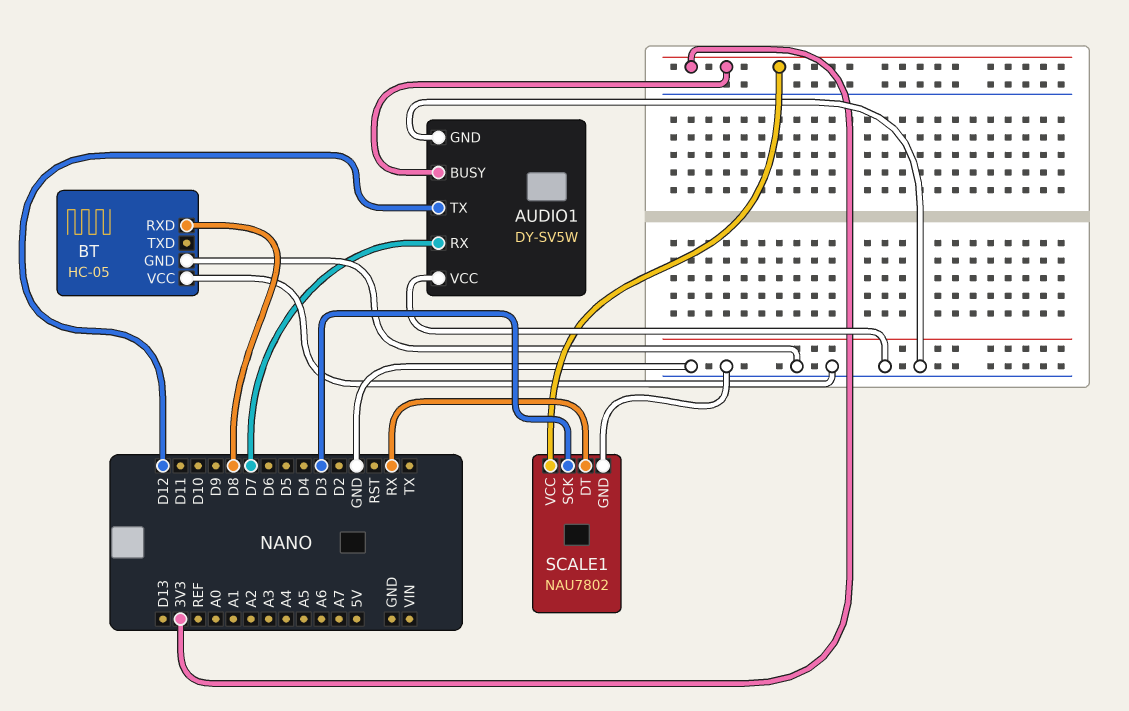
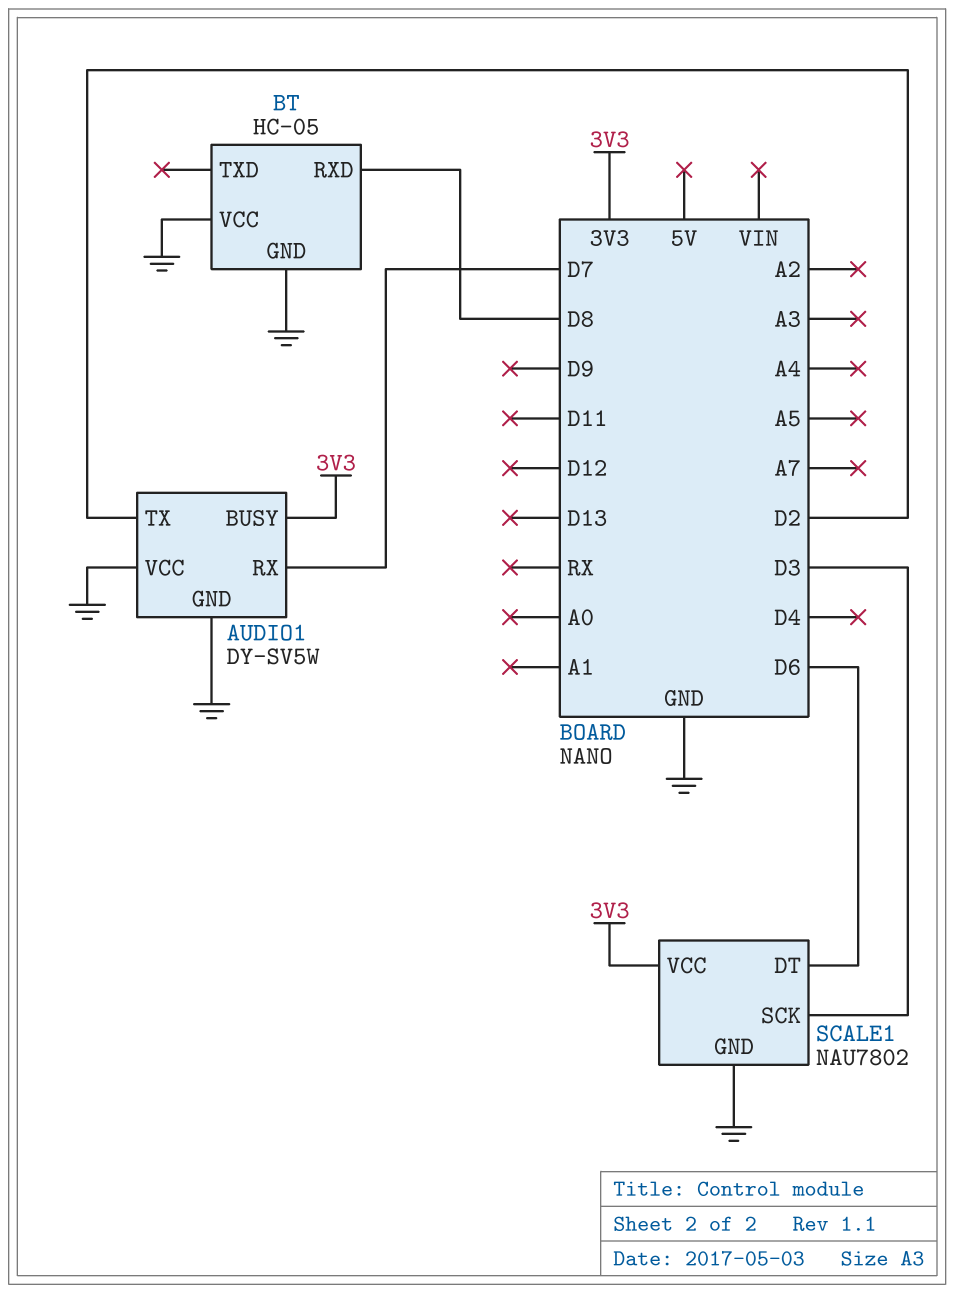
AUDIO1 pin TX: D12 -> D2
SCALE1 pin DT: RX -> D6

